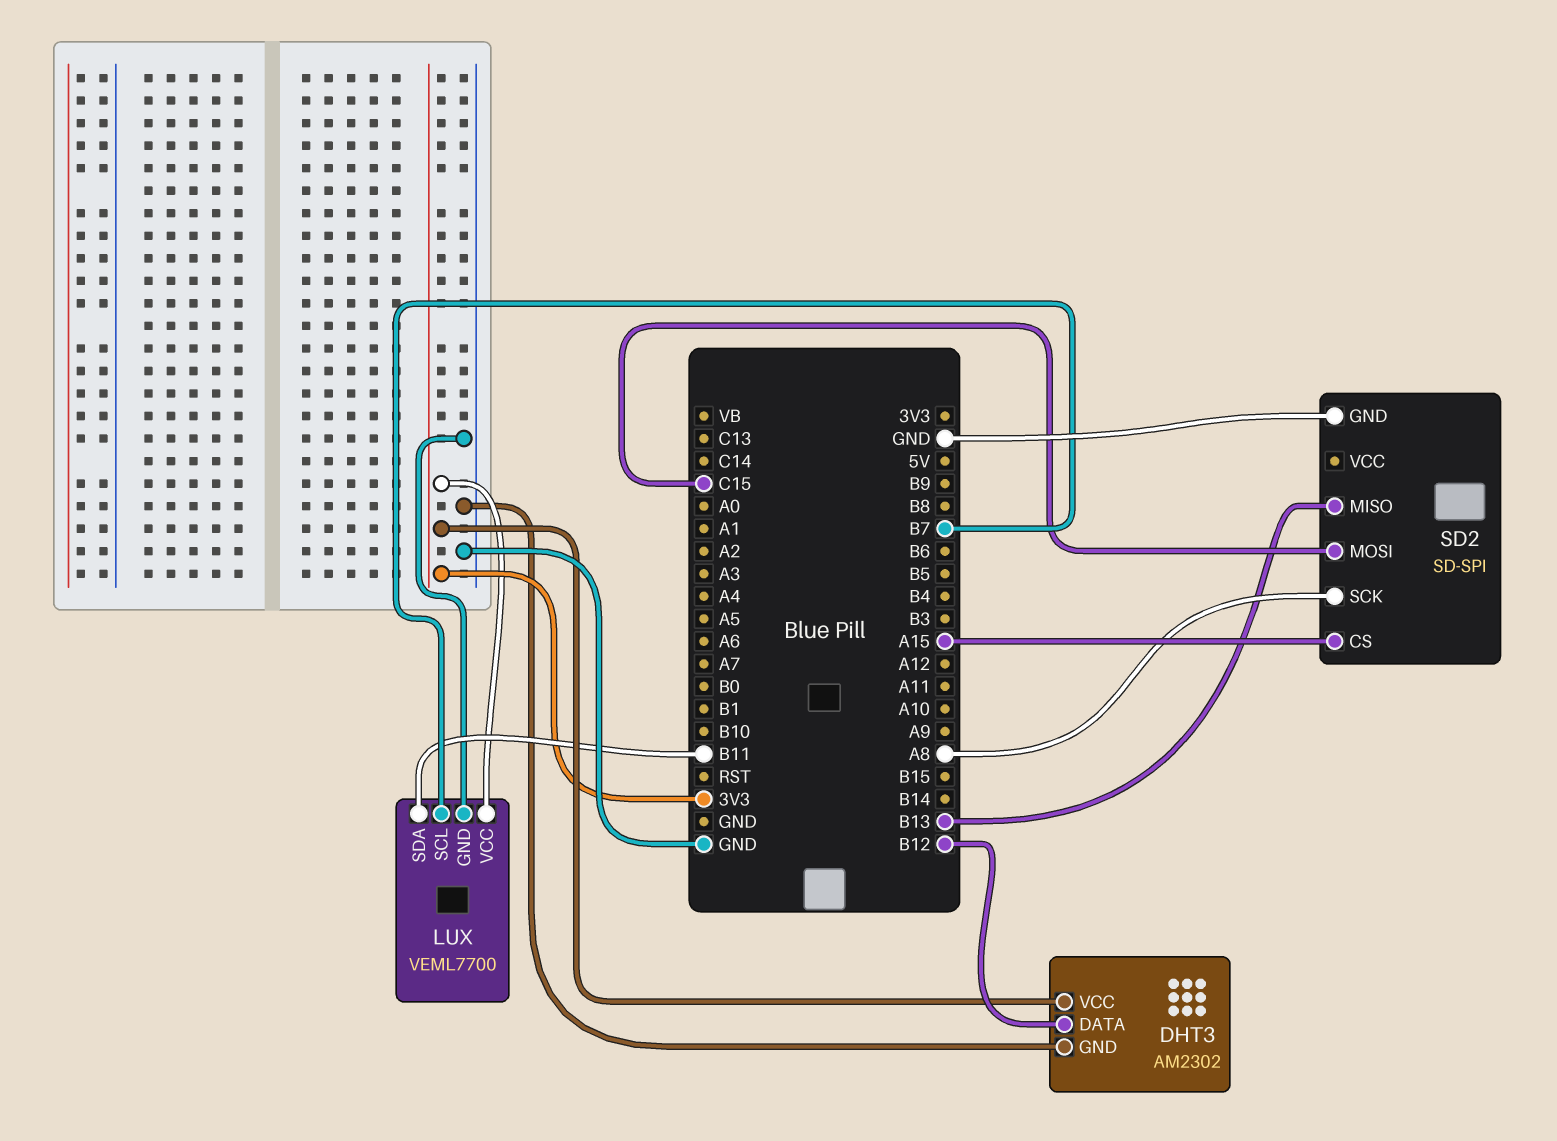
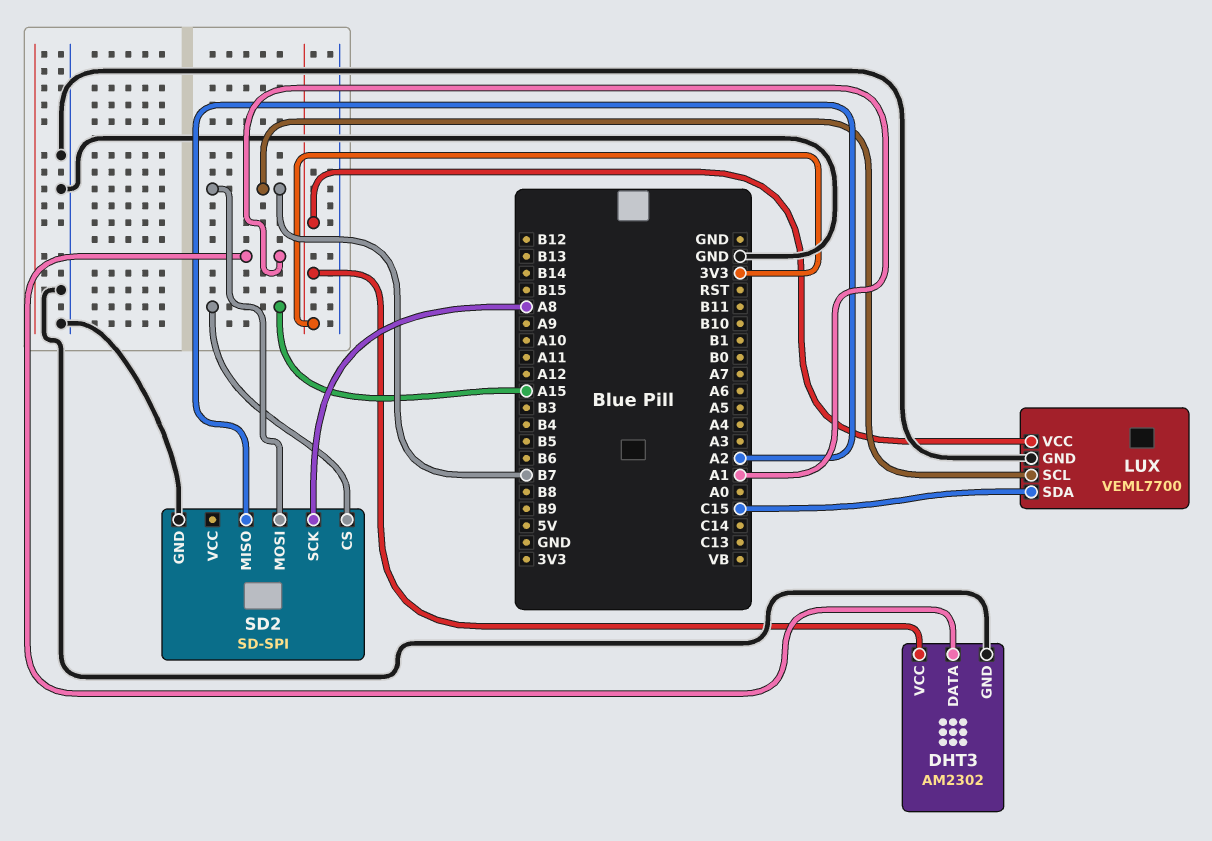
DHT3 pin DATA: B12 -> A1
LUX pin SDA: B11 -> C15
SD2 pin MISO: B13 -> A2
SD2 pin MOSI: C15 -> B7

